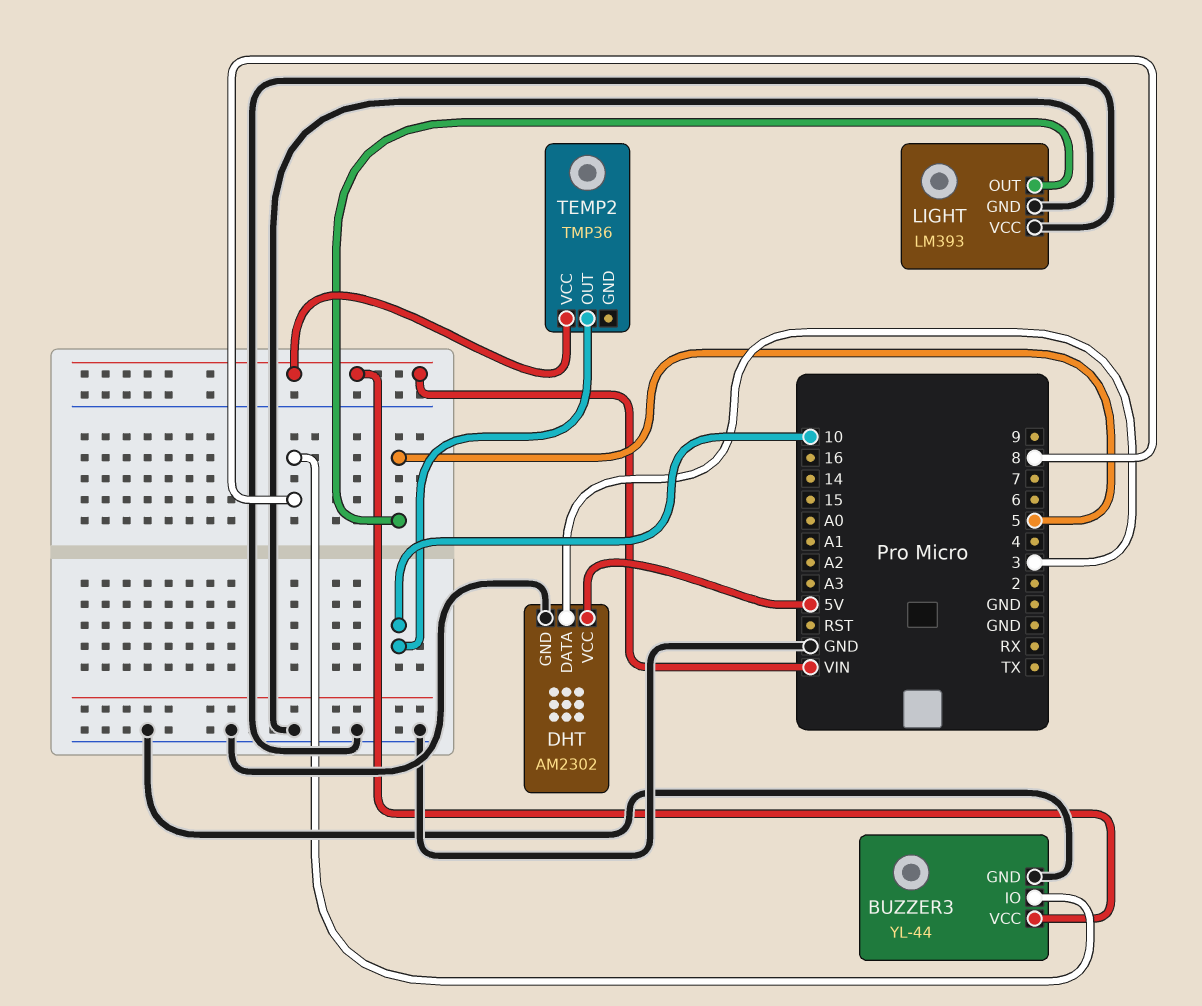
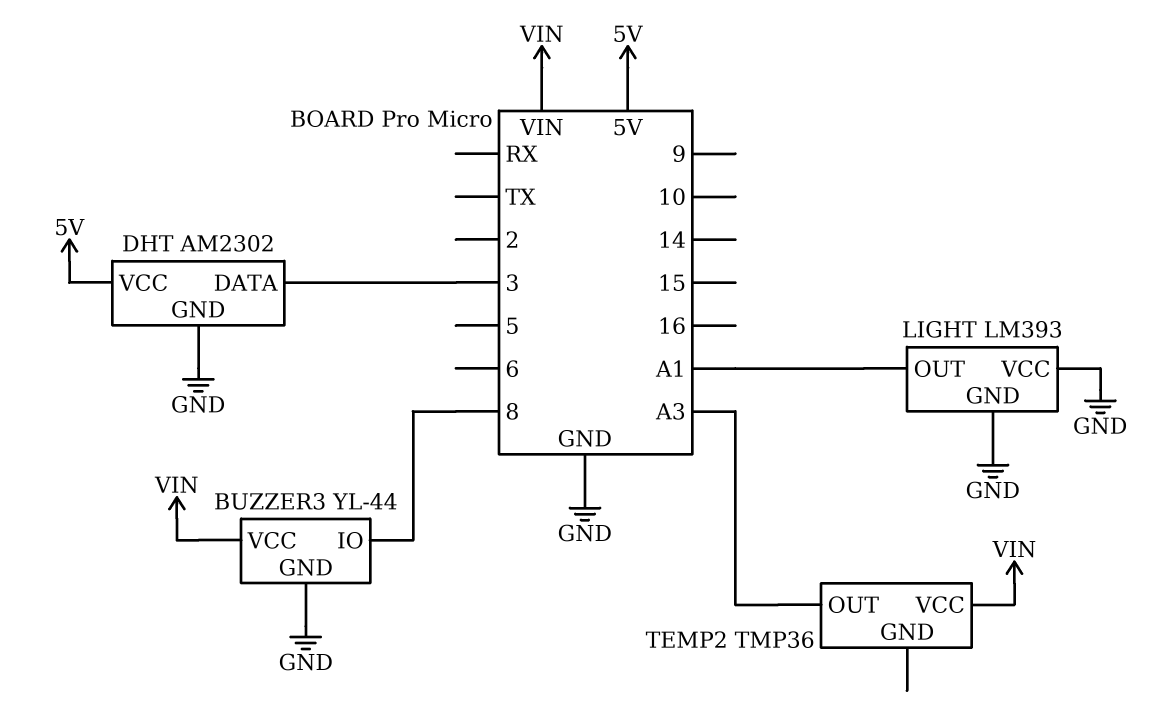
LIGHT pin OUT: 5 -> A1
TEMP2 pin OUT: 10 -> A3

